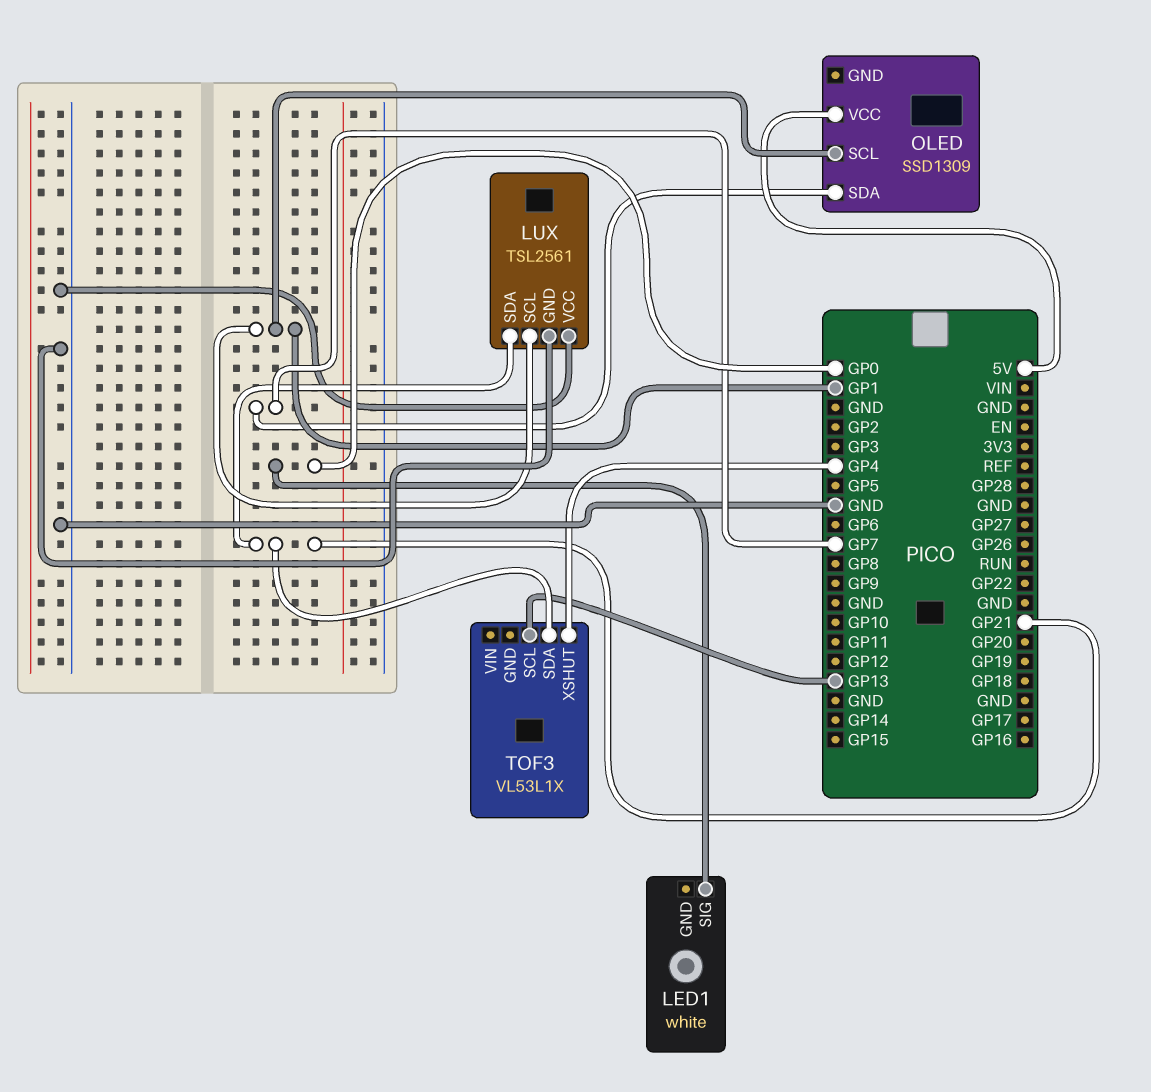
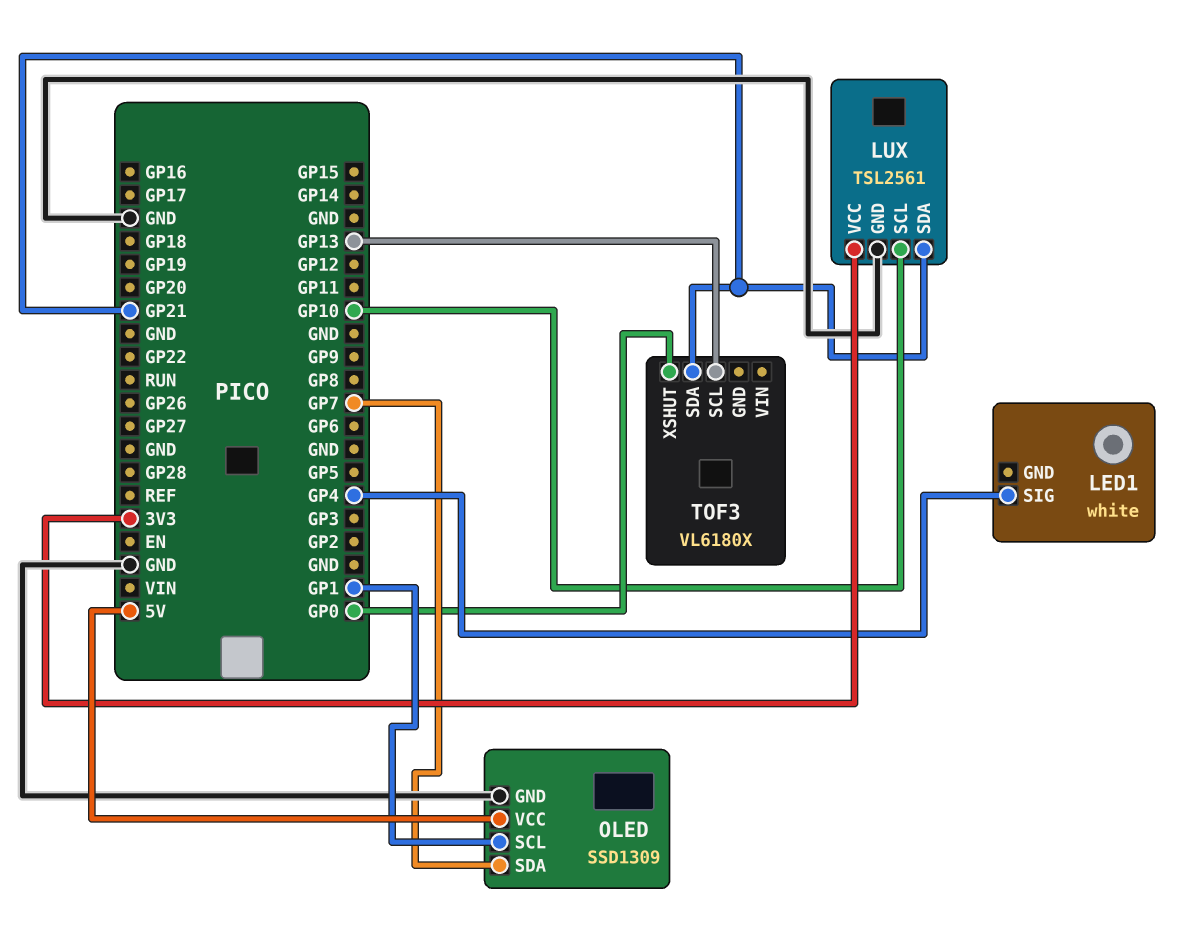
LED1 pin SIG: GP0 -> GP4
LUX pin SCL: GP1 -> GP10
LUX pin VCC: GND -> 3V3
OLED pin GND: none -> GND
TOF3: VL53L1X -> VL6180X
TOF3 pin XSHUT: GP4 -> GP0

